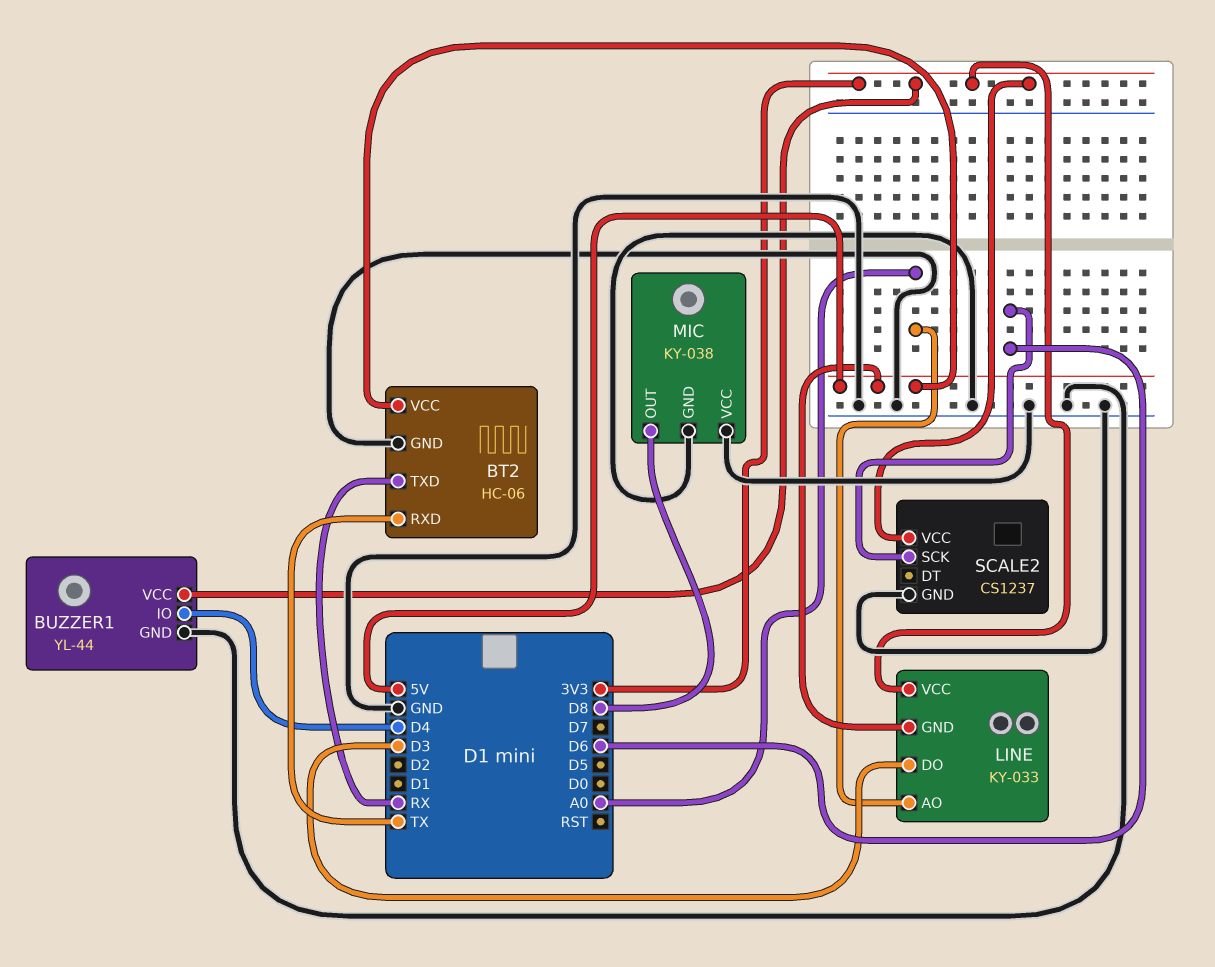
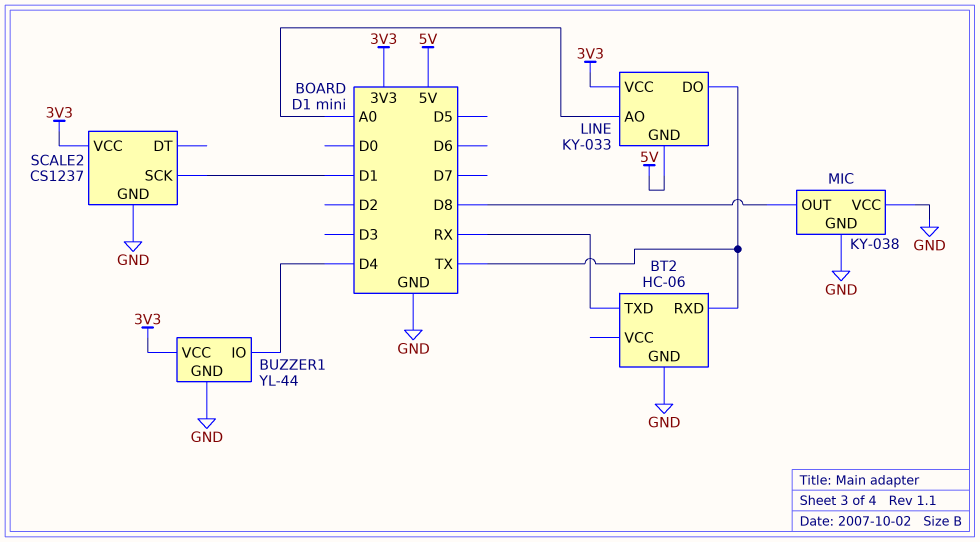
BT2 pin VCC: 5V -> none
LINE pin DO: D3 -> TX
SCALE2 pin SCK: D6 -> D1

